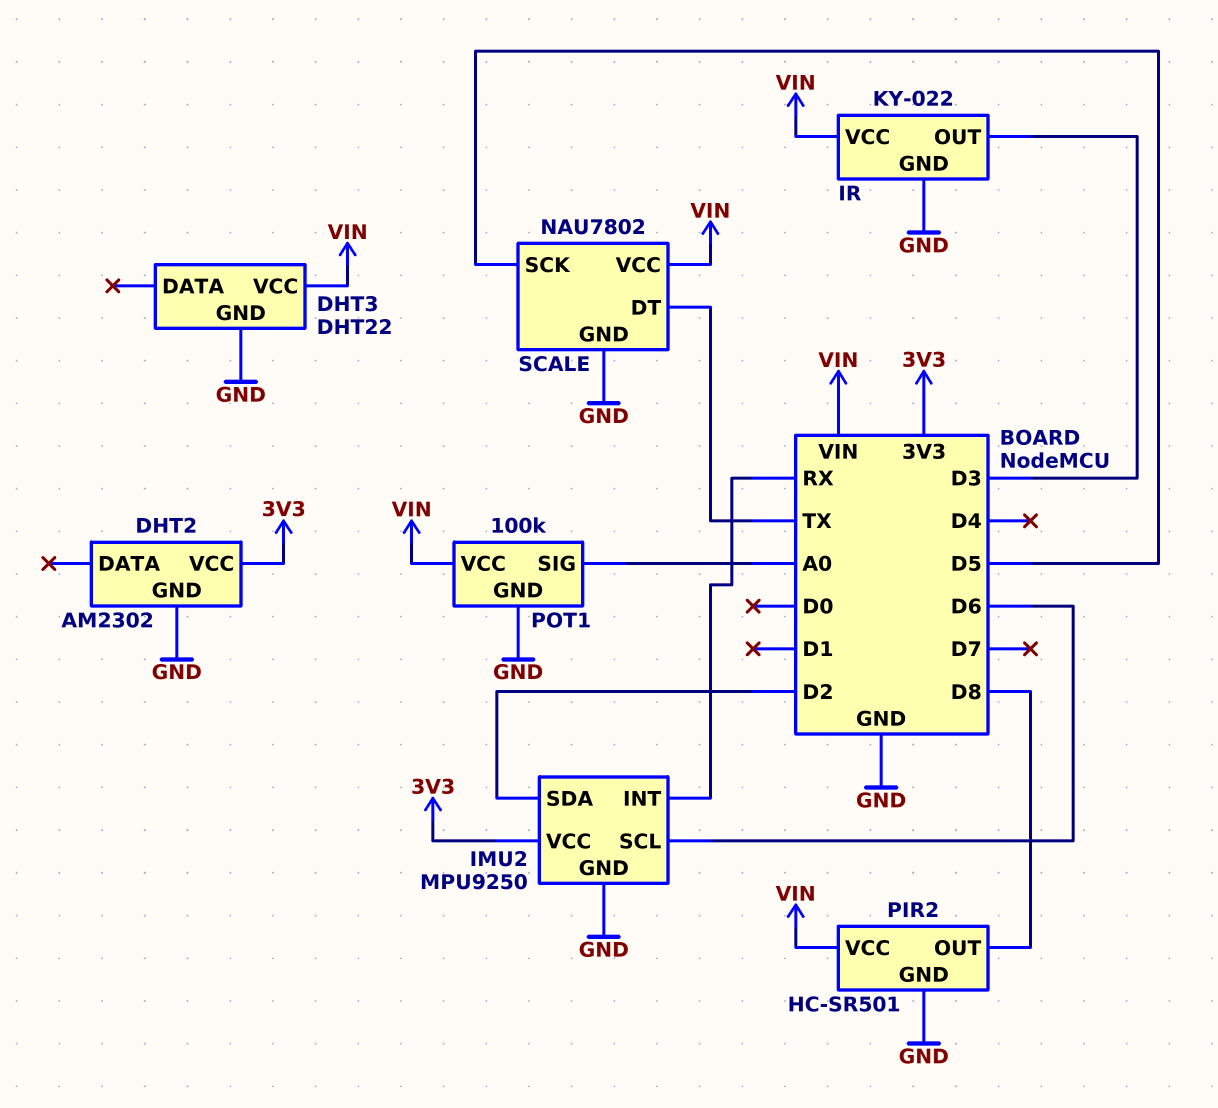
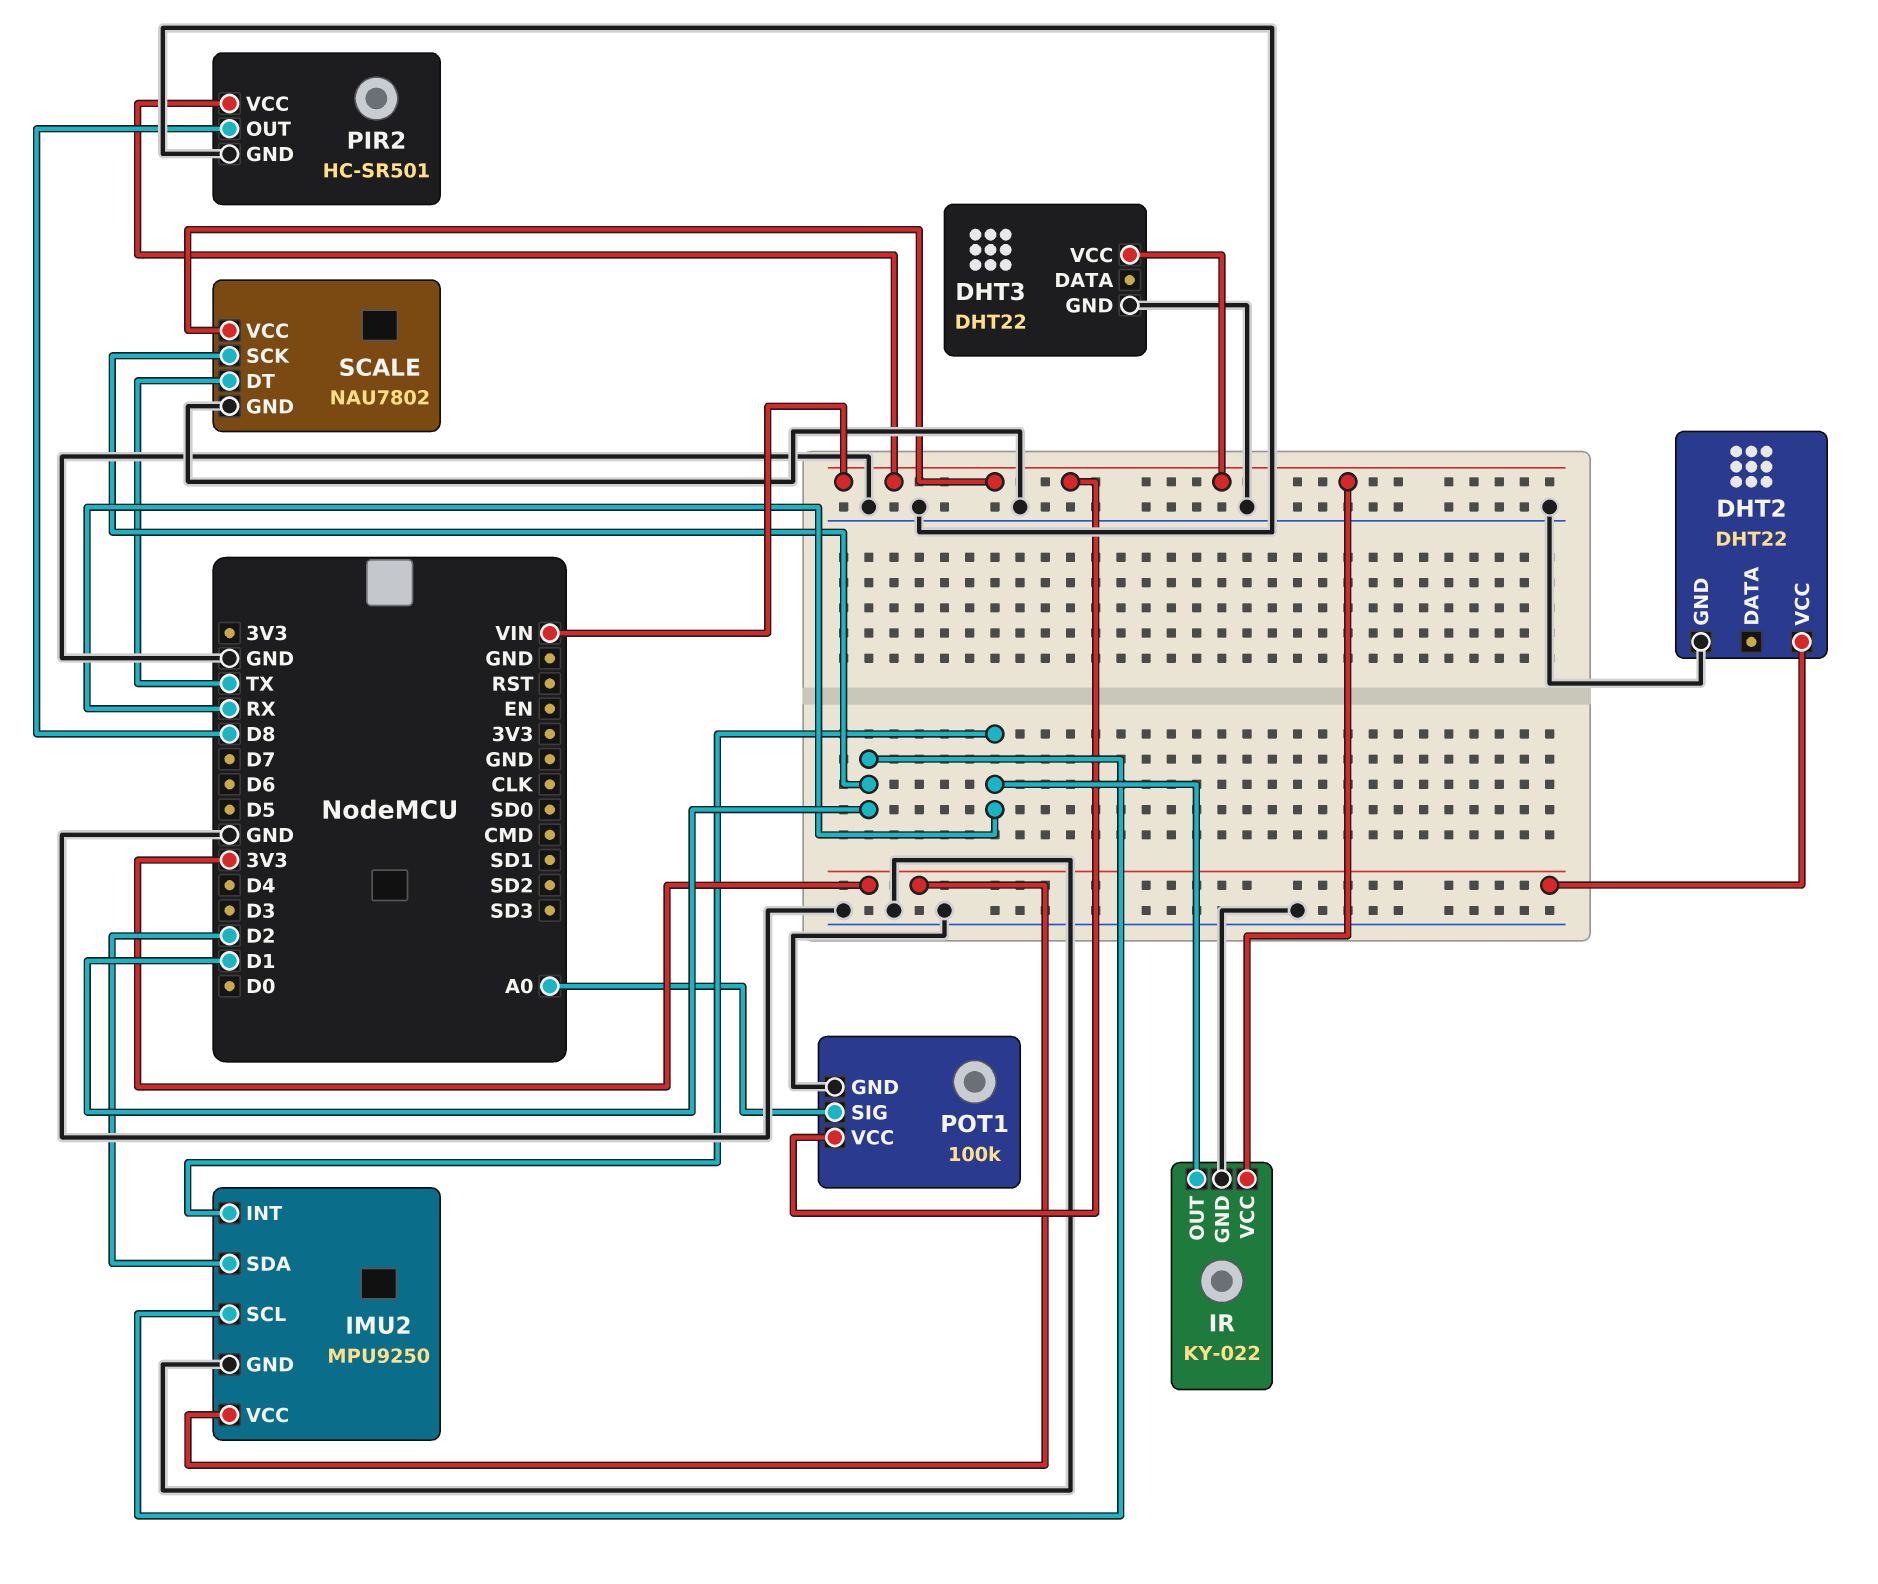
DHT2: AM2302 -> DHT22
IMU2 pin SCL: D6 -> D1
IR pin OUT: D3 -> RX
SCALE pin SCK: D5 -> D1

